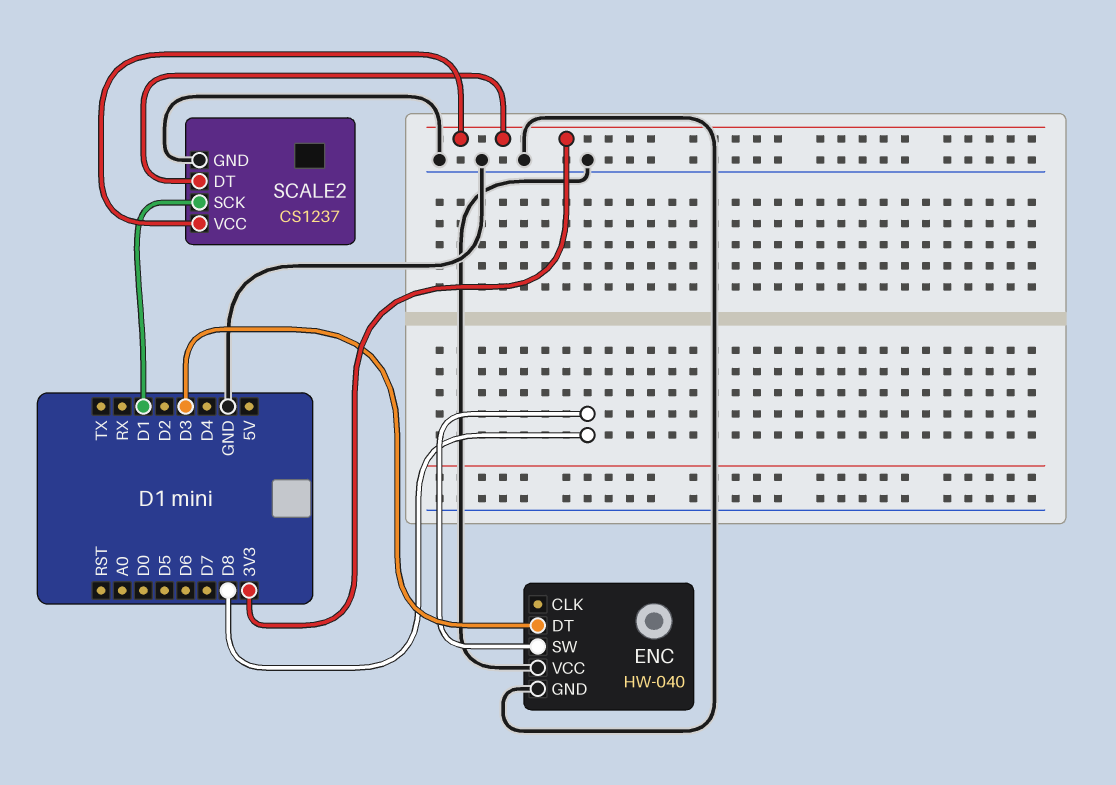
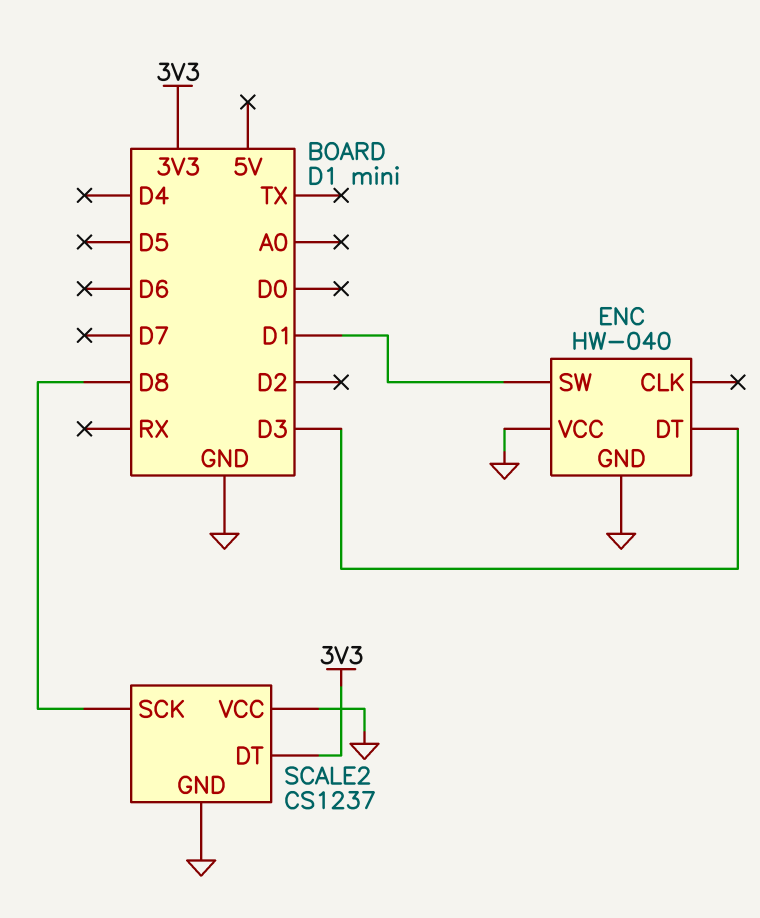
ENC pin SW: D8 -> D1
SCALE2 pin SCK: D1 -> D8
SCALE2 pin VCC: 3V3 -> GND

